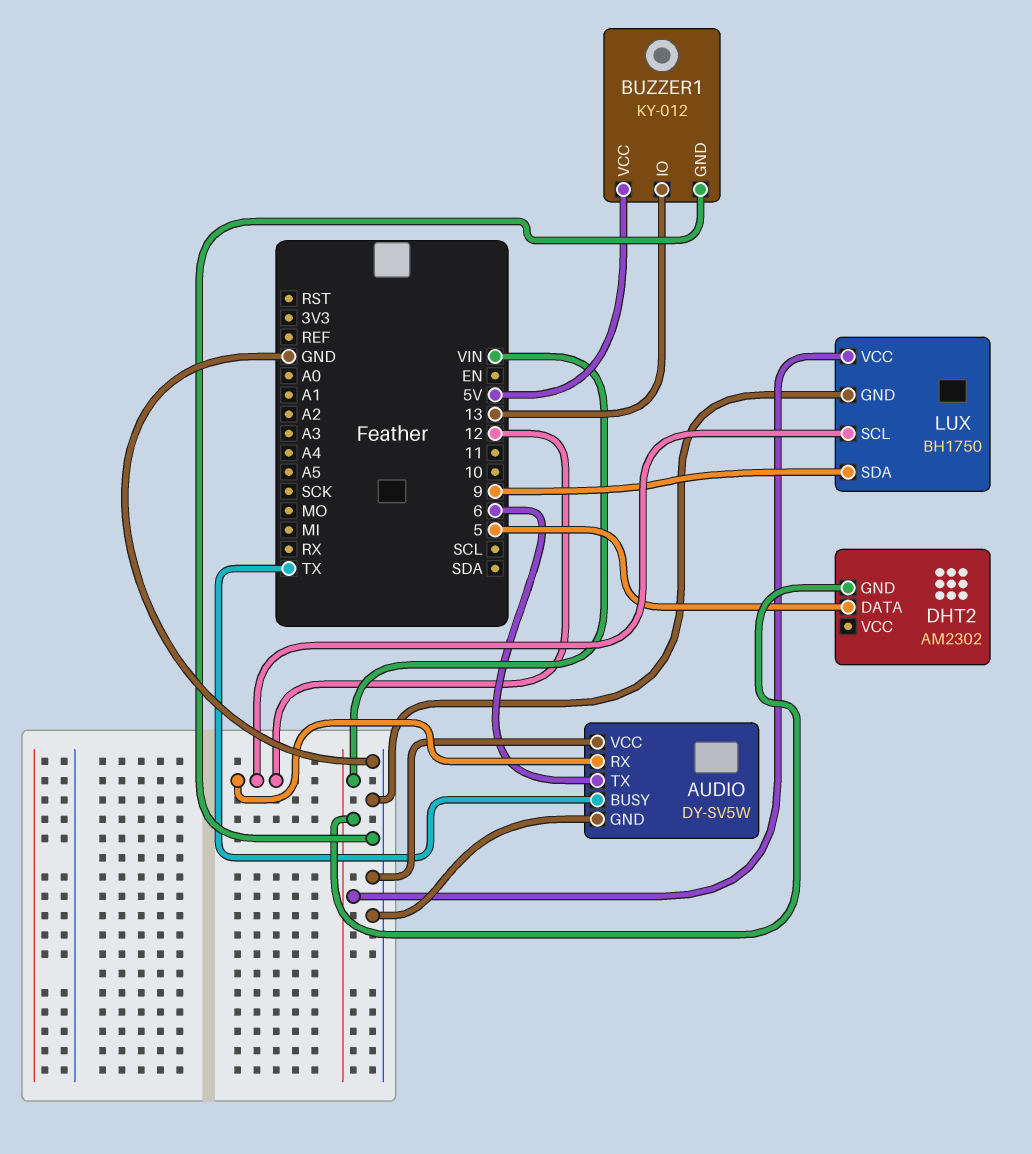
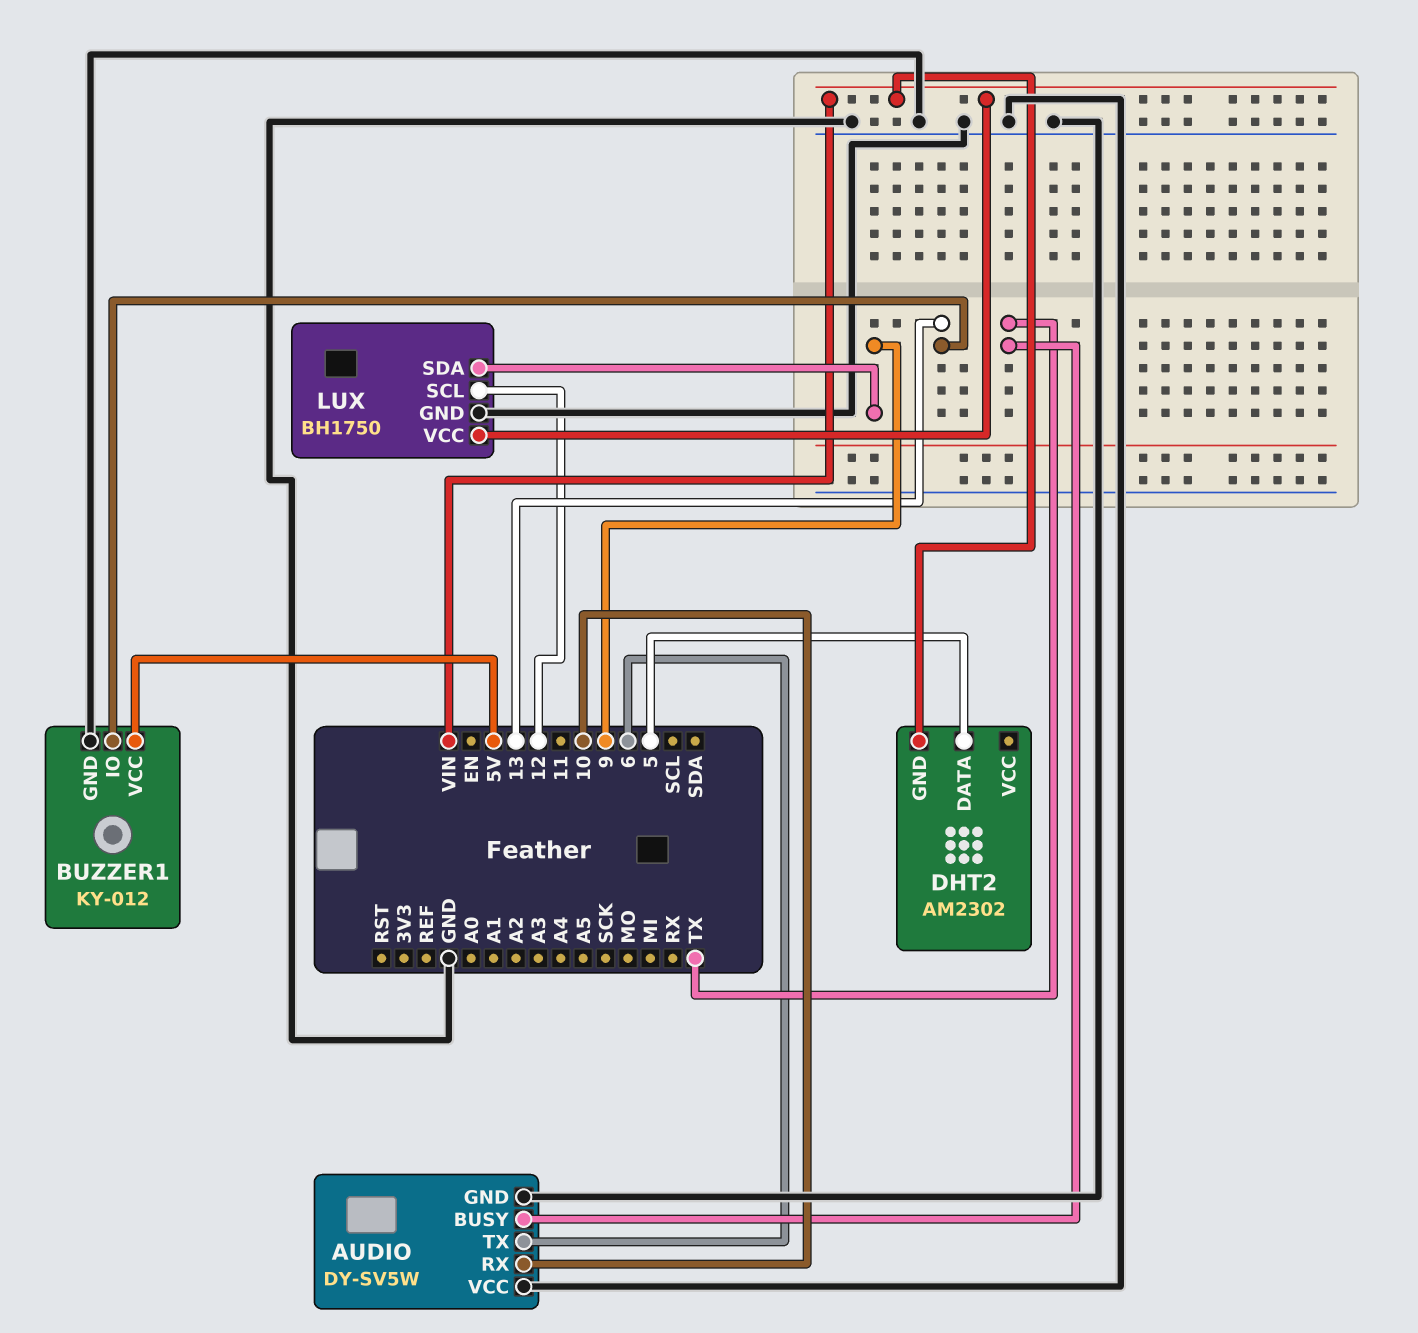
AUDIO pin RX: 12 -> 10

